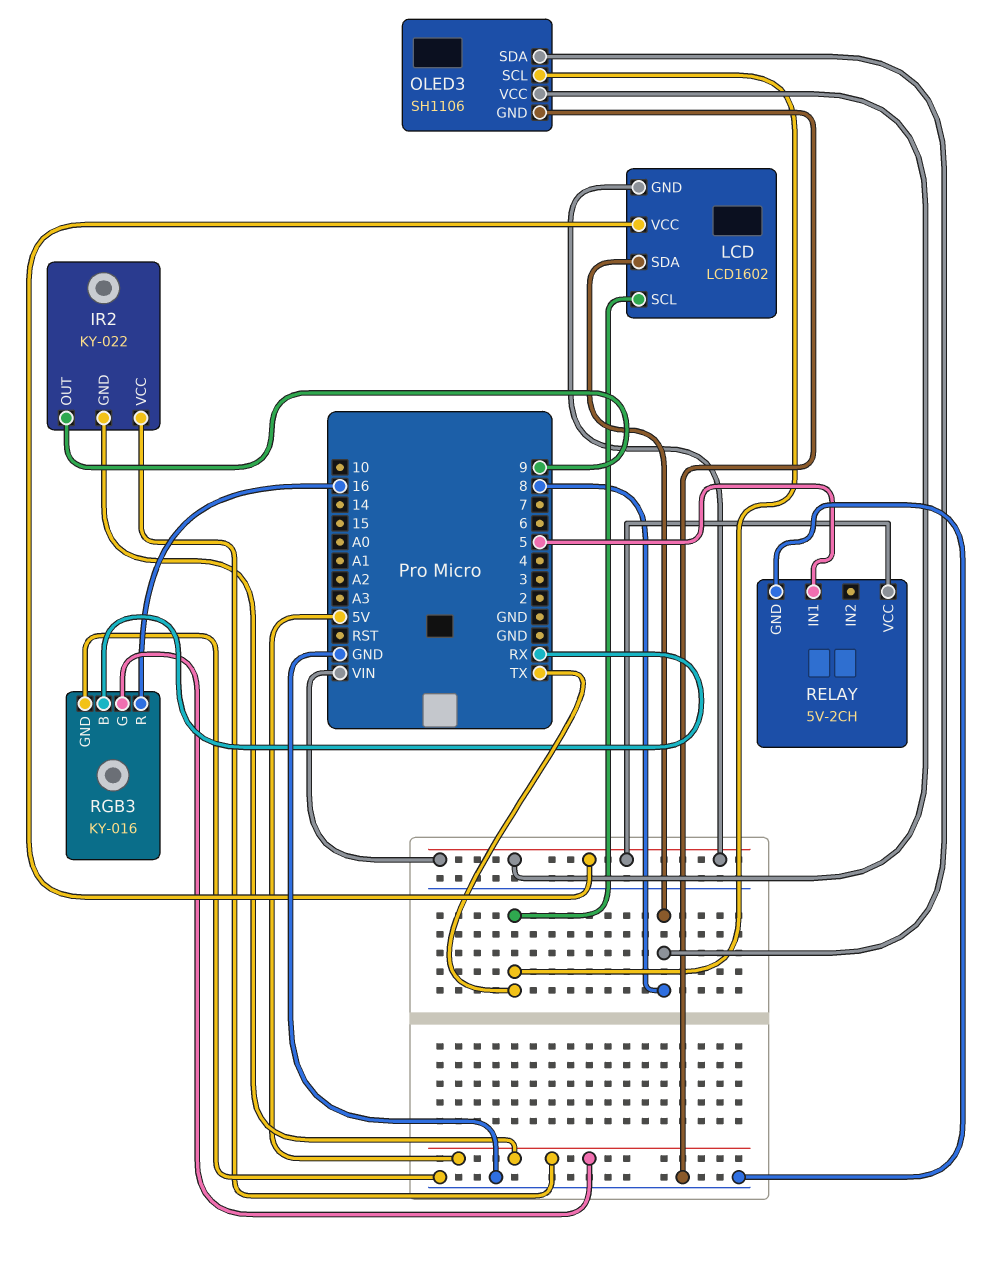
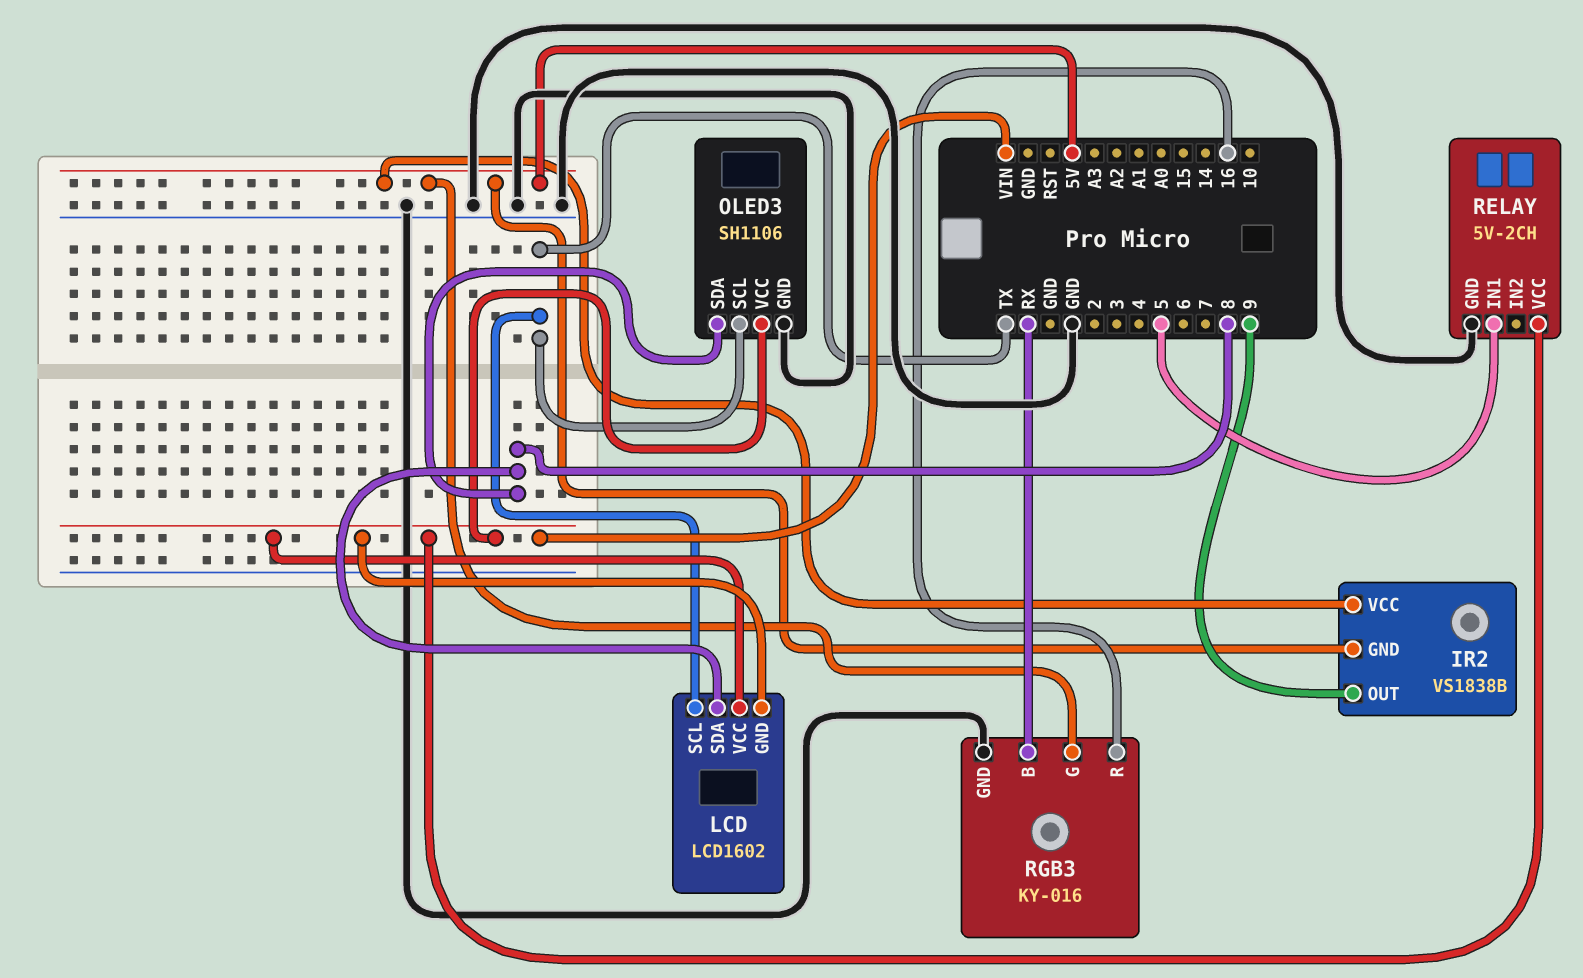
IR2: KY-022 -> VS1838B

